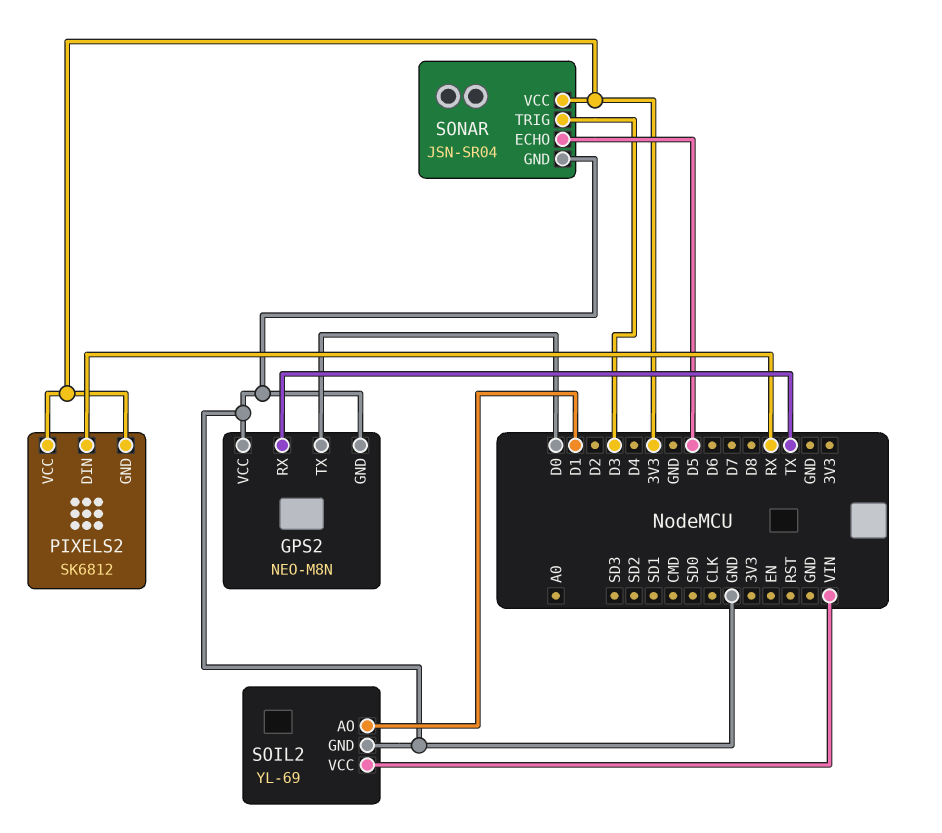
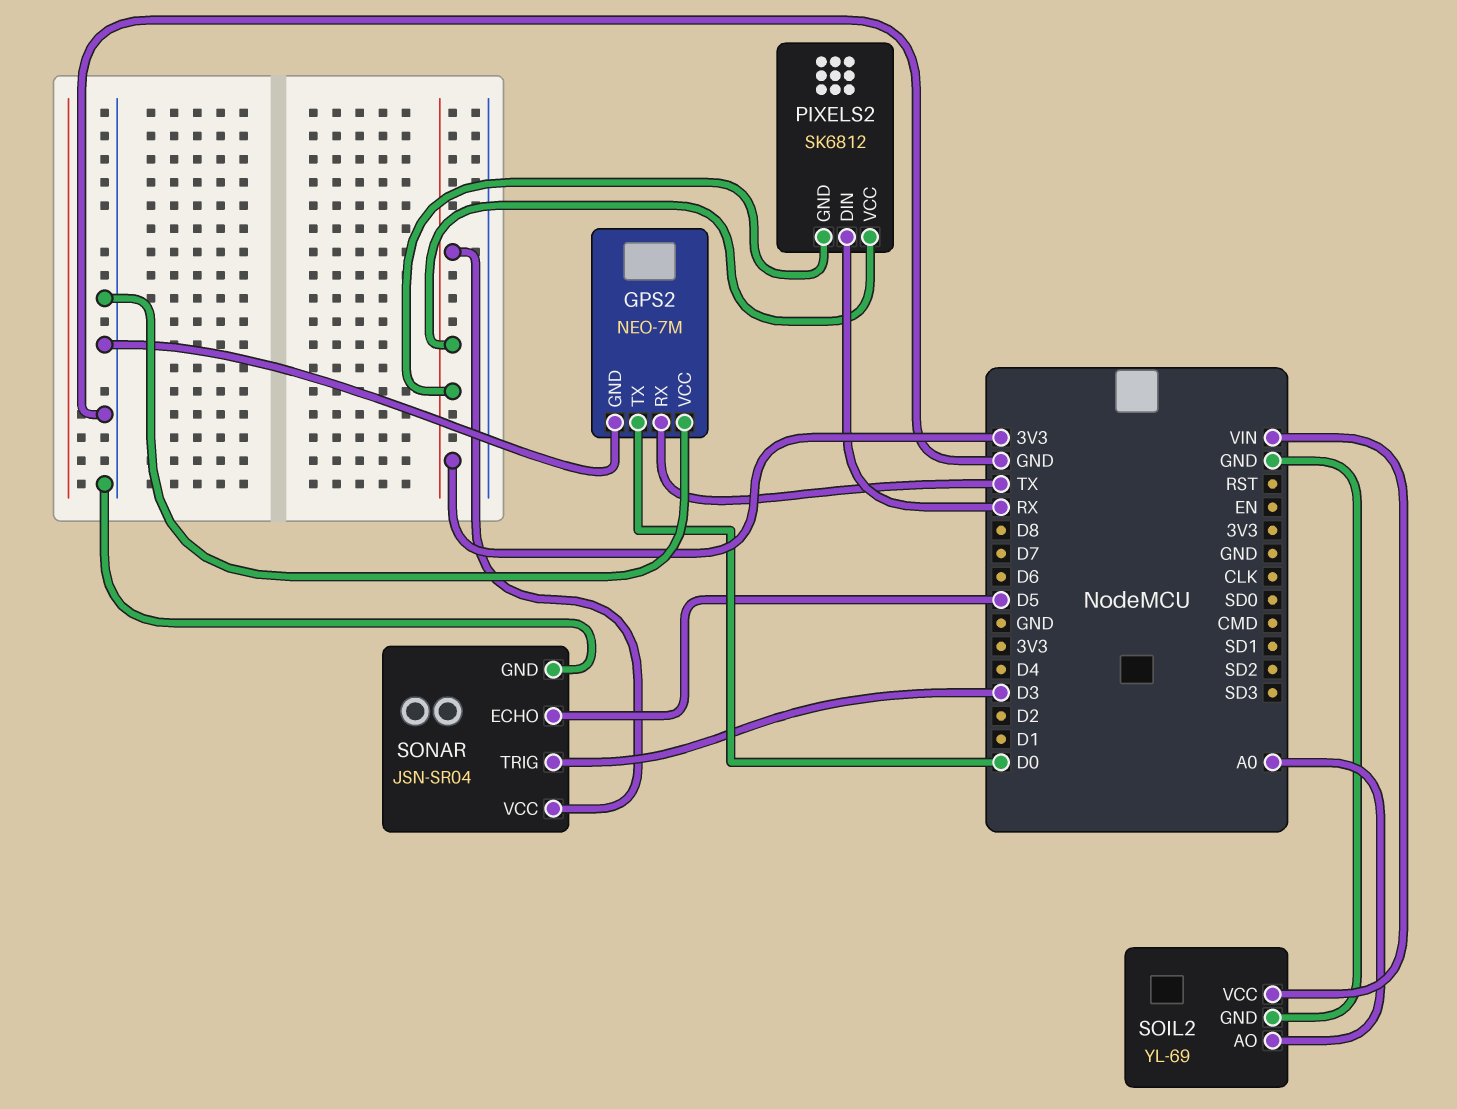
GPS2: NEO-M8N -> NEO-7M
SOIL2 pin AO: D1 -> A0

